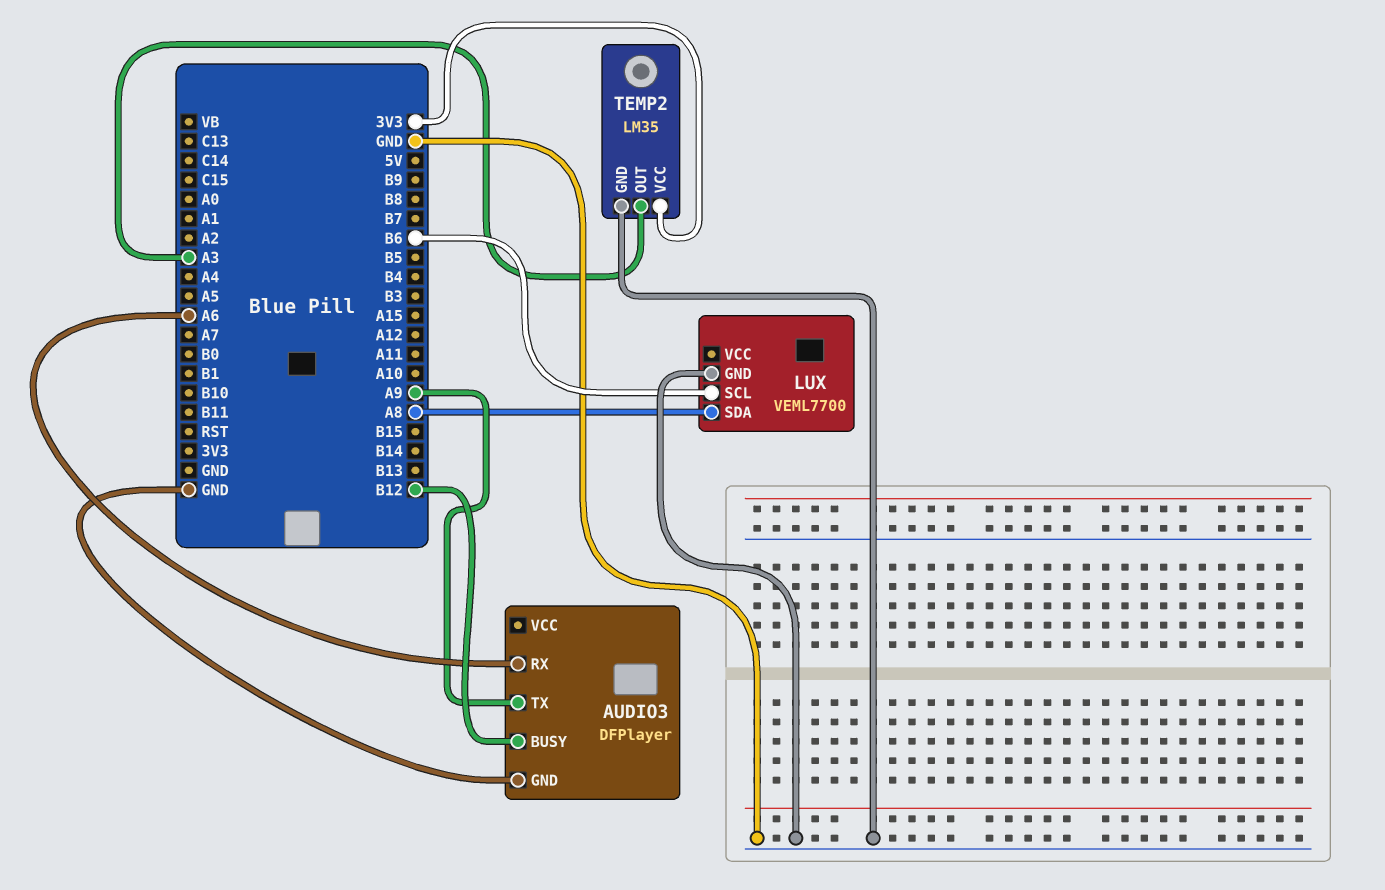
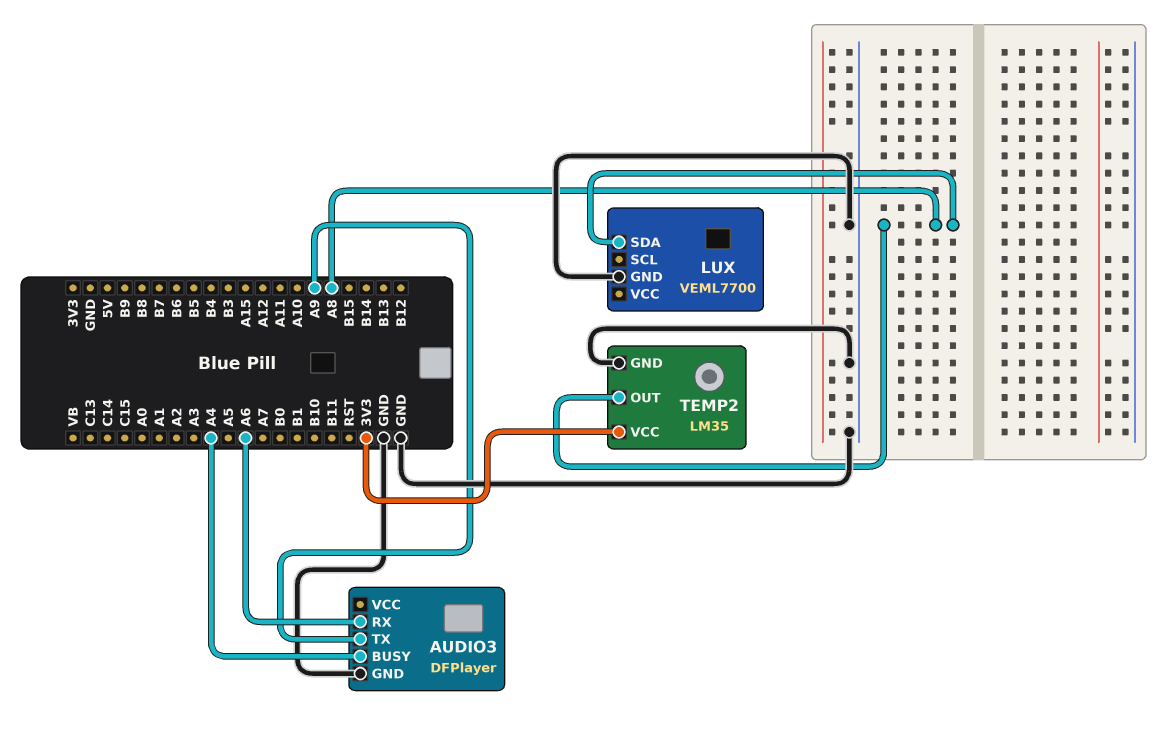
AUDIO3 pin BUSY: B12 -> A4
LUX pin SCL: B6 -> none
TEMP2 pin OUT: A3 -> A8

